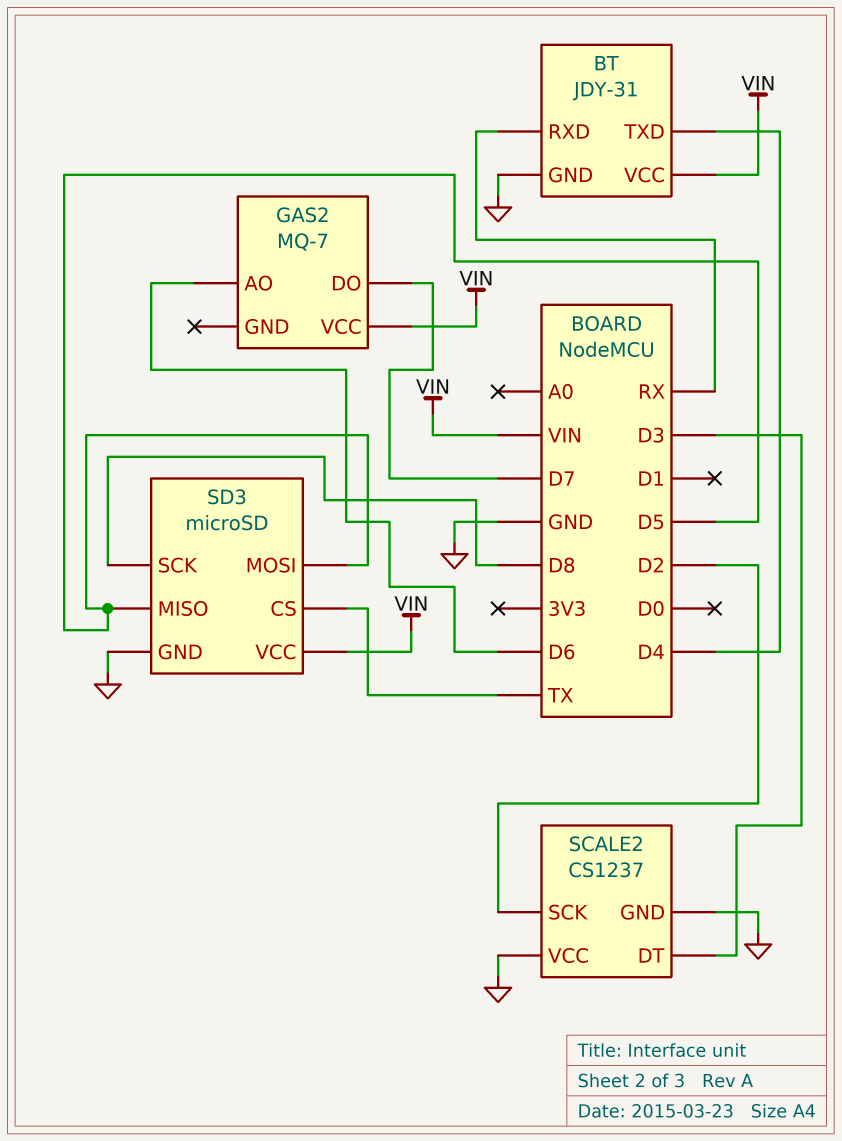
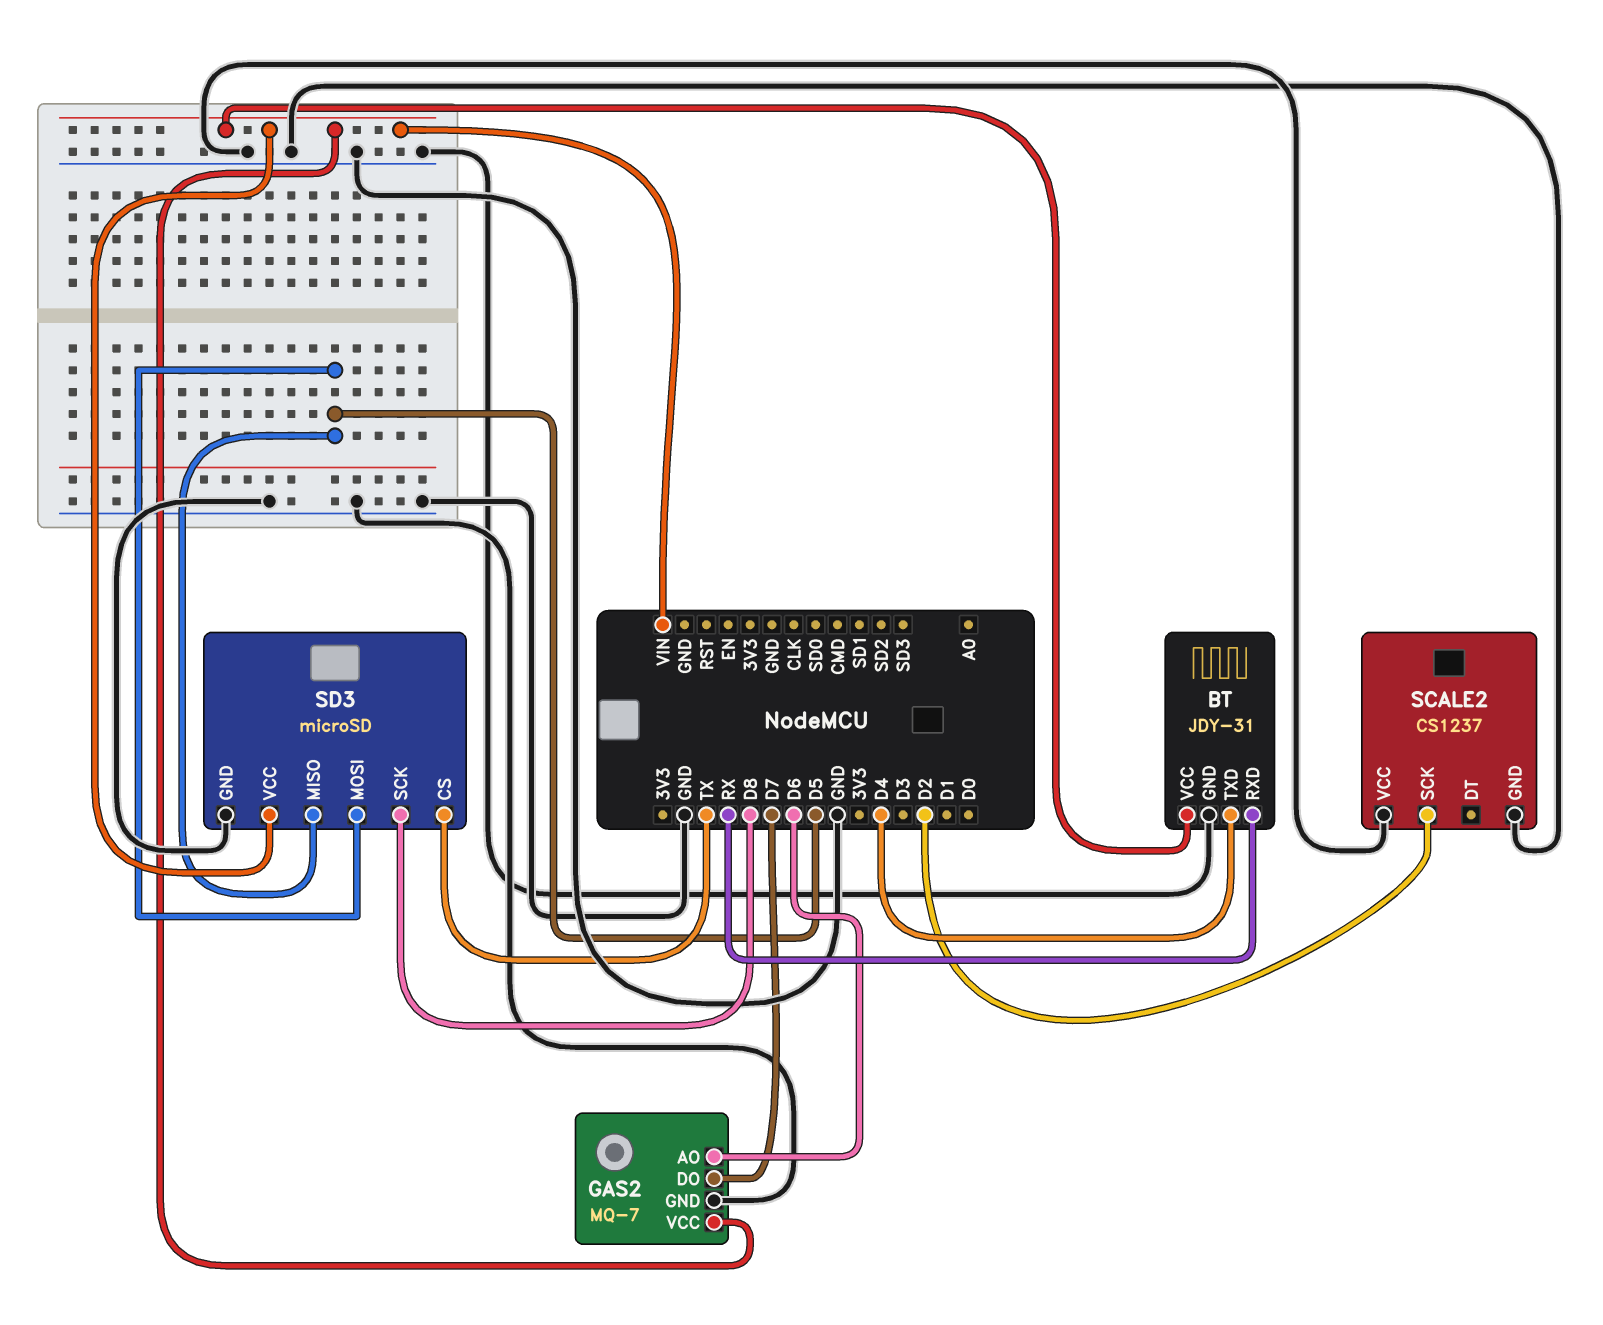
GAS2 pin GND: none -> GND
SCALE2 pin DT: D3 -> none

